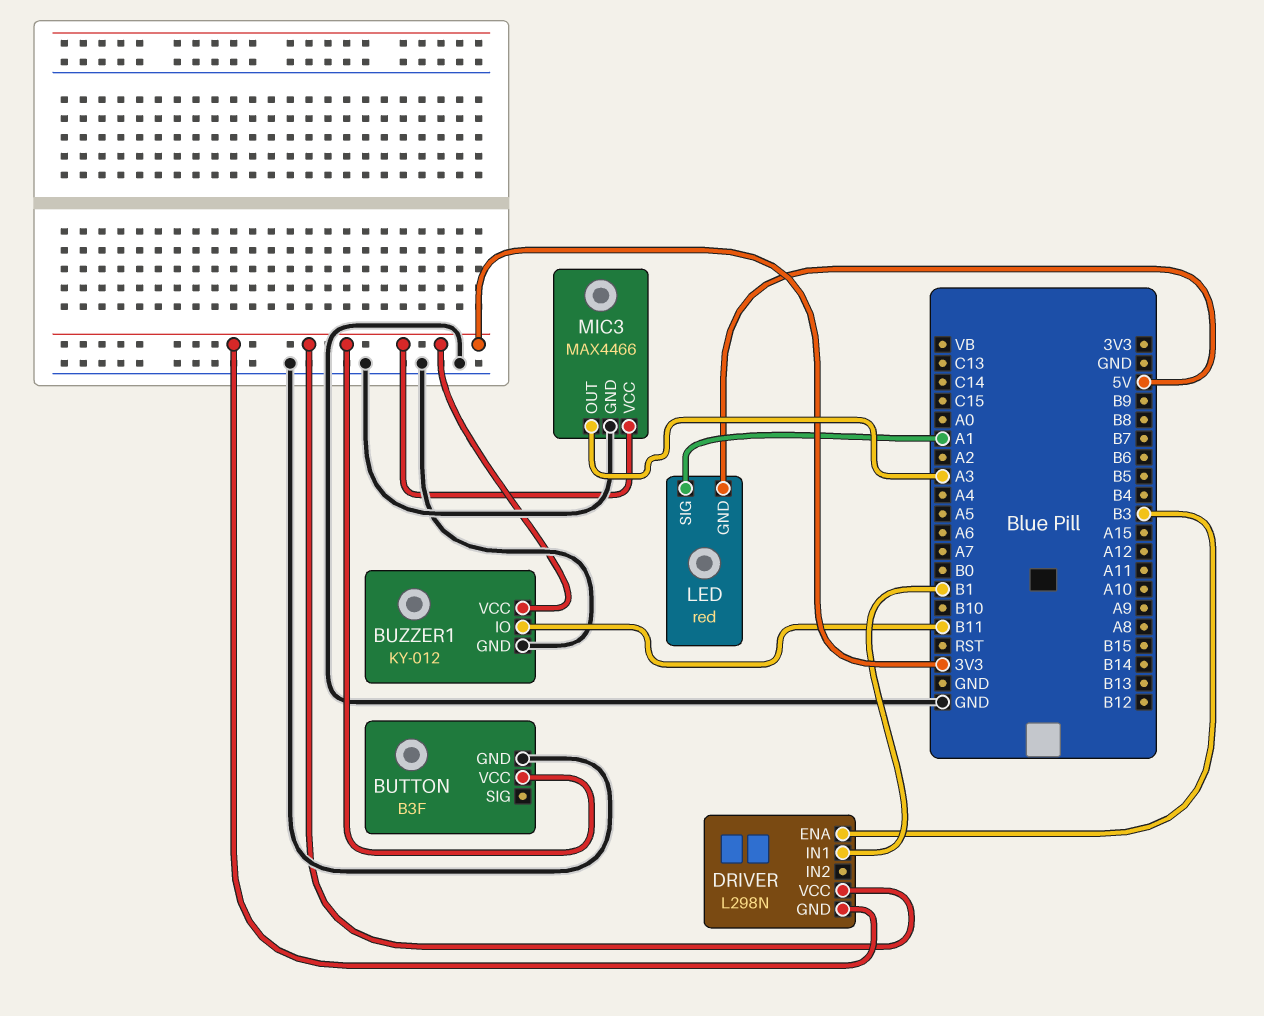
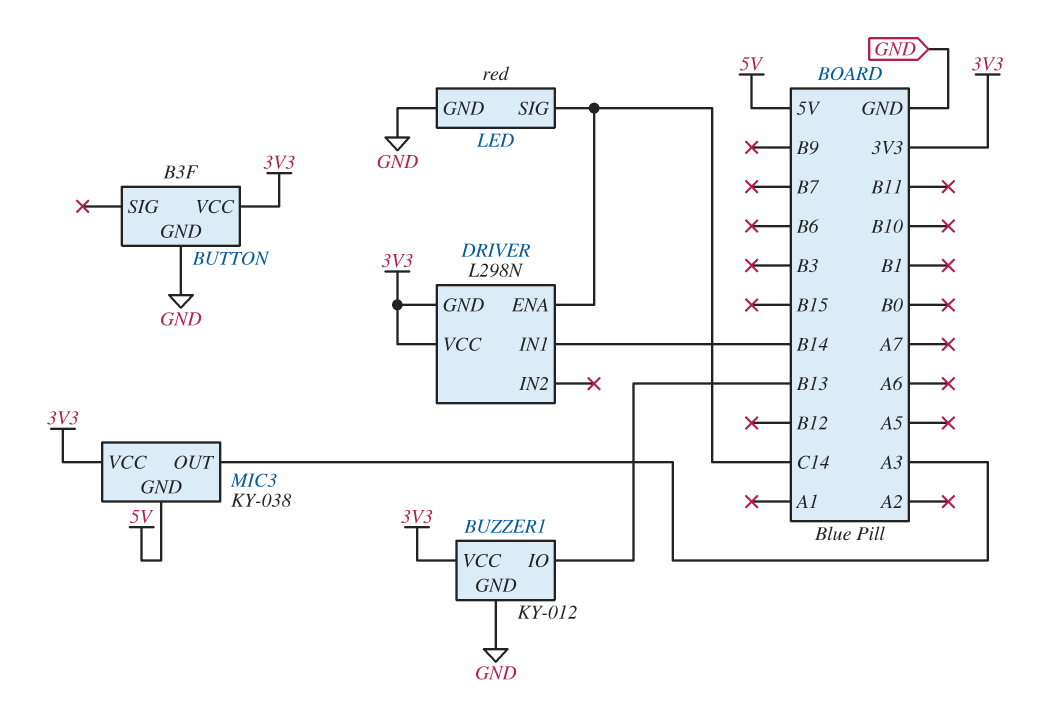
BUZZER1 pin IO: B11 -> B13
DRIVER pin ENA: B3 -> C14
DRIVER pin IN1: B1 -> B14
LED pin GND: 5V -> GND
LED pin SIG: A1 -> C14
MIC3: MAX4466 -> KY-038
MIC3 pin GND: GND -> 5V

